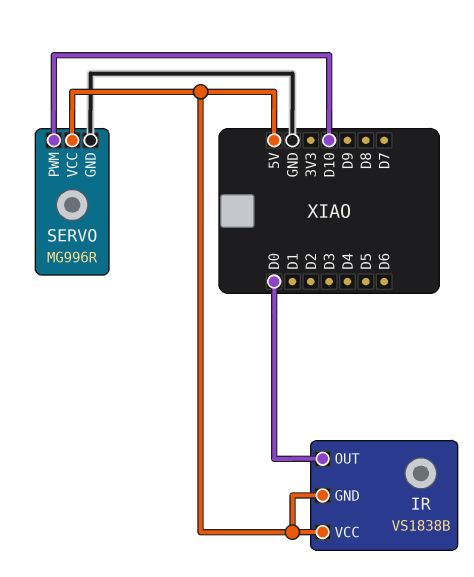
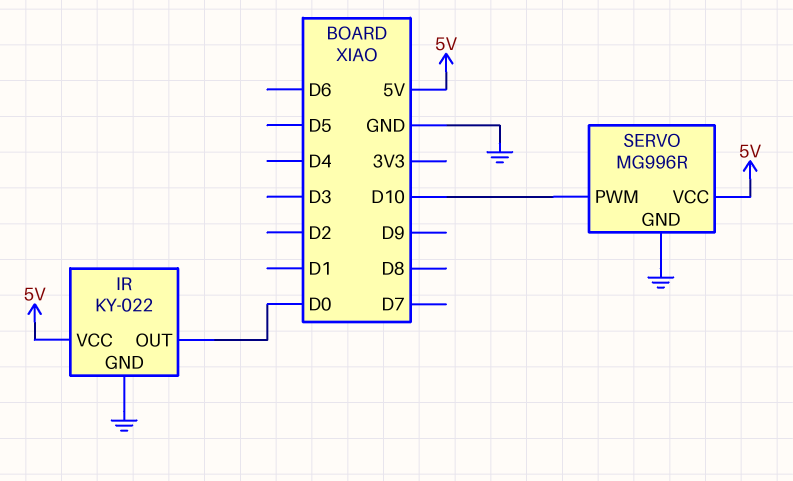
IR: VS1838B -> KY-022
IR pin GND: 5V -> GND

